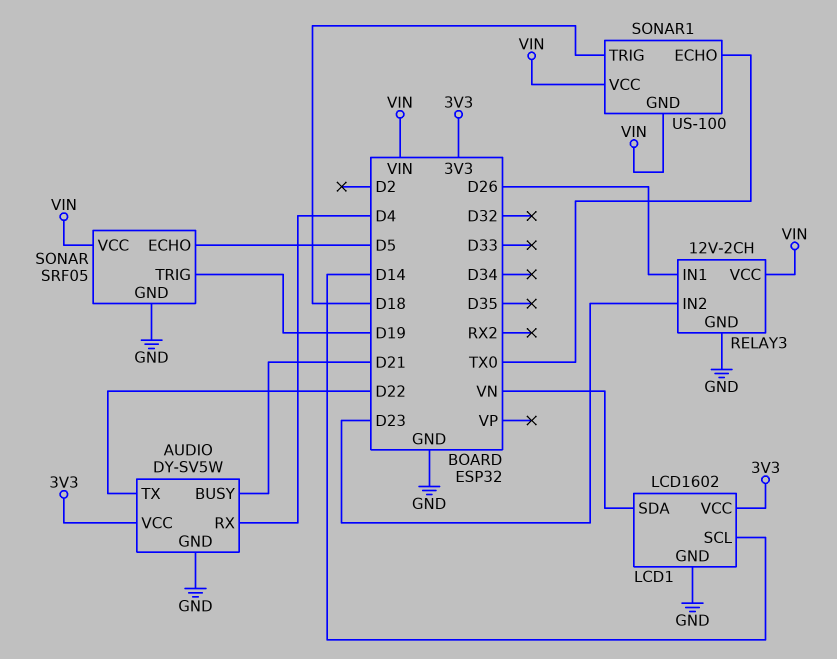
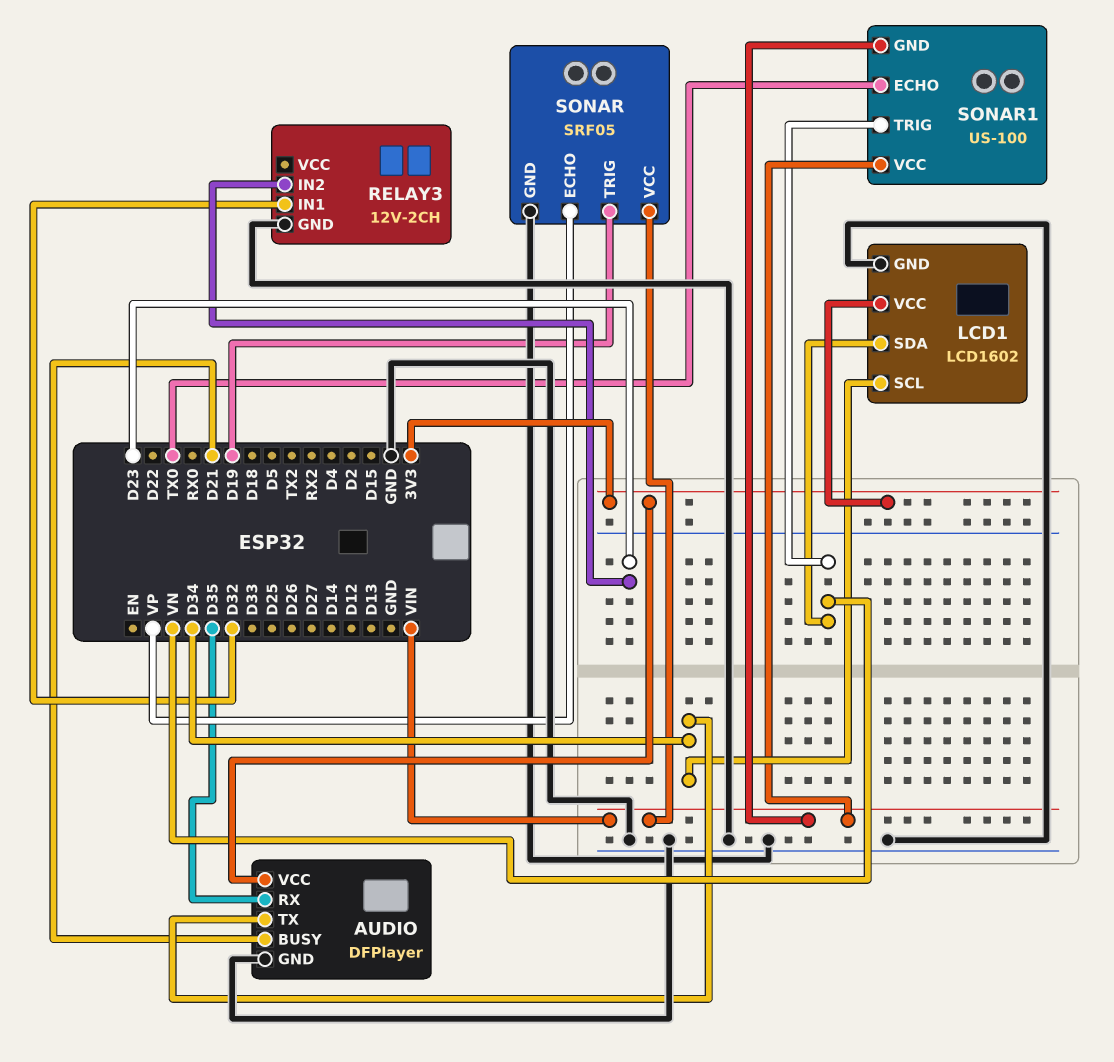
AUDIO: DY-SV5W -> DFPlayer
AUDIO pin RX: D4 -> D35
AUDIO pin TX: D22 -> D34
LCD1 pin SCL: D14 -> D34
RELAY3 pin IN1: D26 -> D32
RELAY3 pin VCC: VIN -> none
SONAR pin ECHO: D5 -> VP
SONAR1 pin TRIG: D18 -> VN

